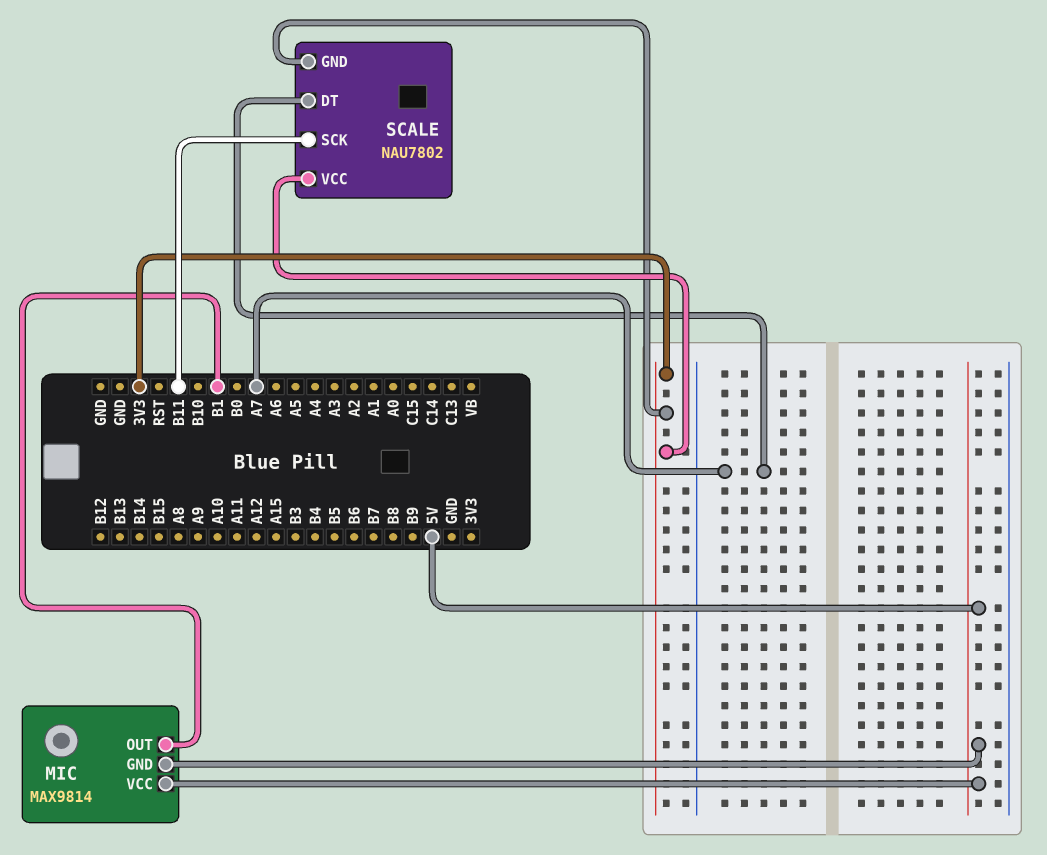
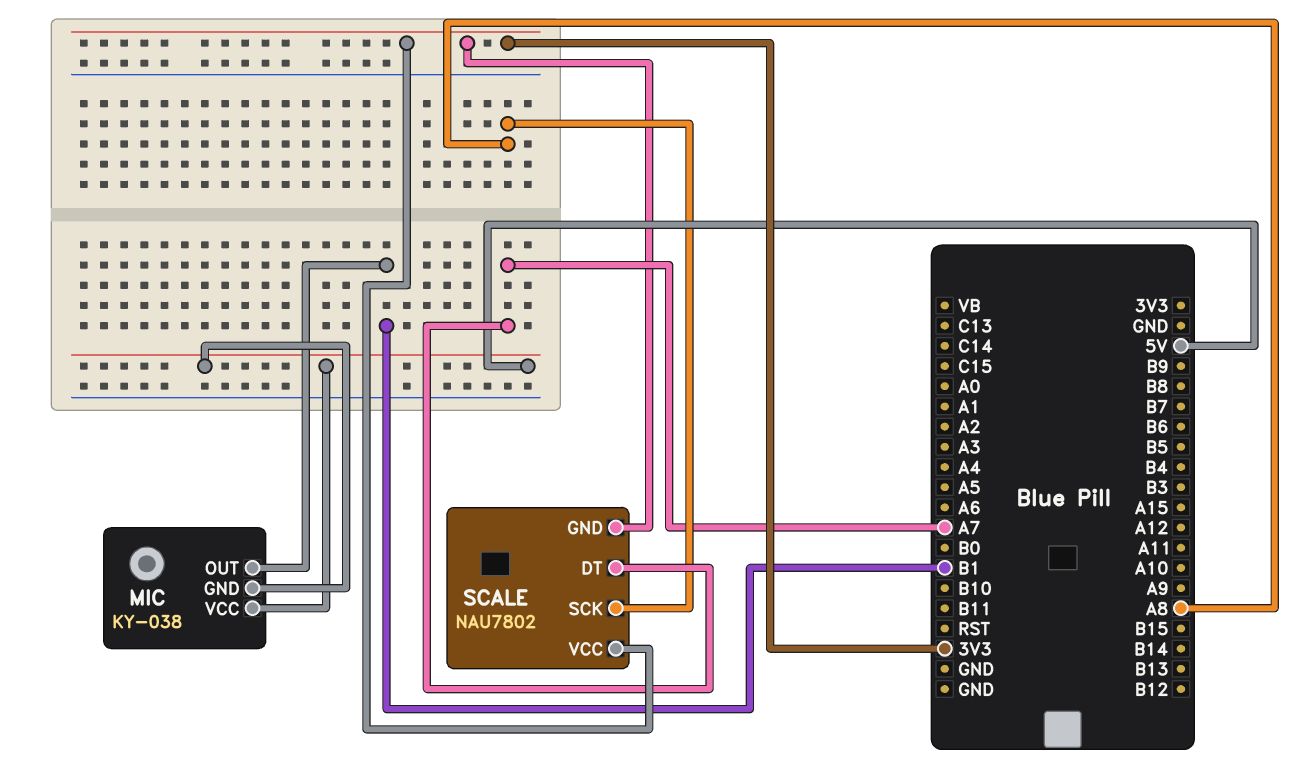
MIC: MAX9814 -> KY-038
SCALE pin SCK: B11 -> A8

